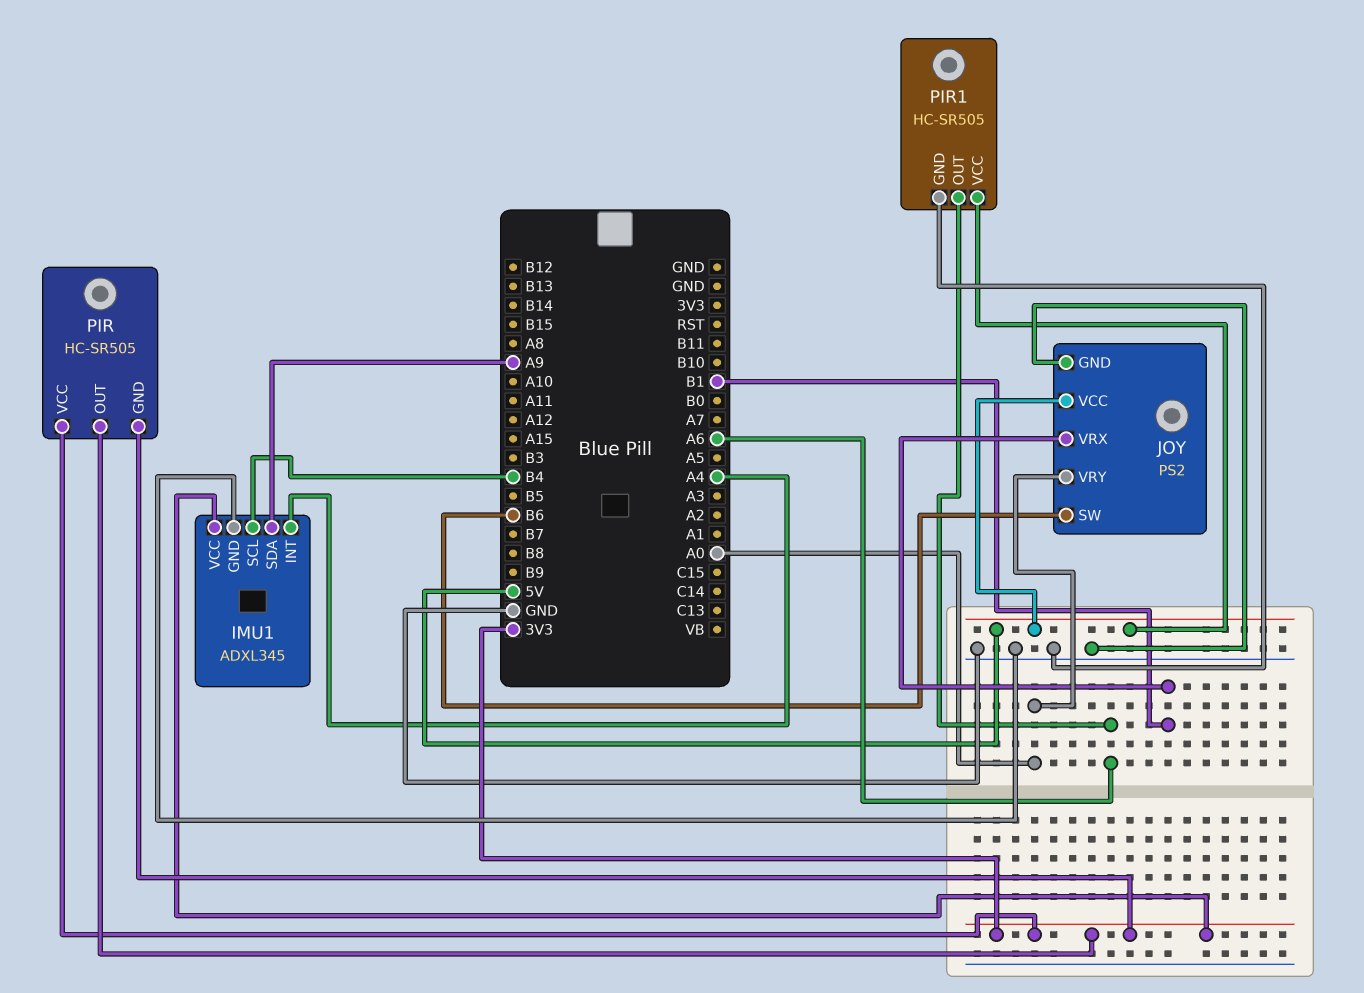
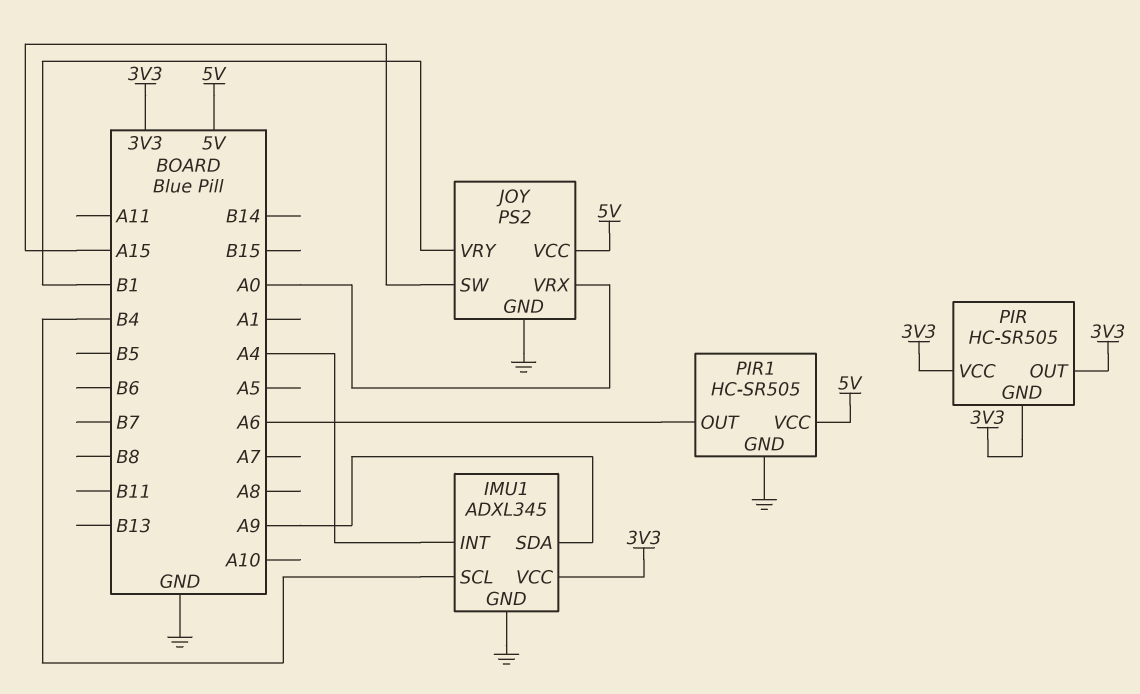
JOY pin SW: B6 -> A15
JOY pin VRX: B1 -> A0
JOY pin VRY: A0 -> B1

